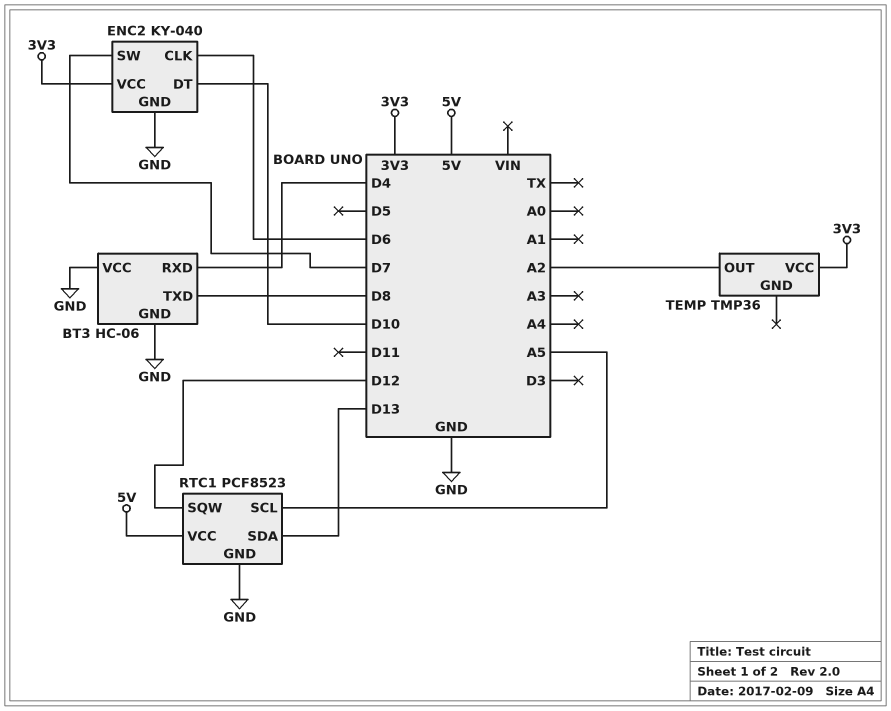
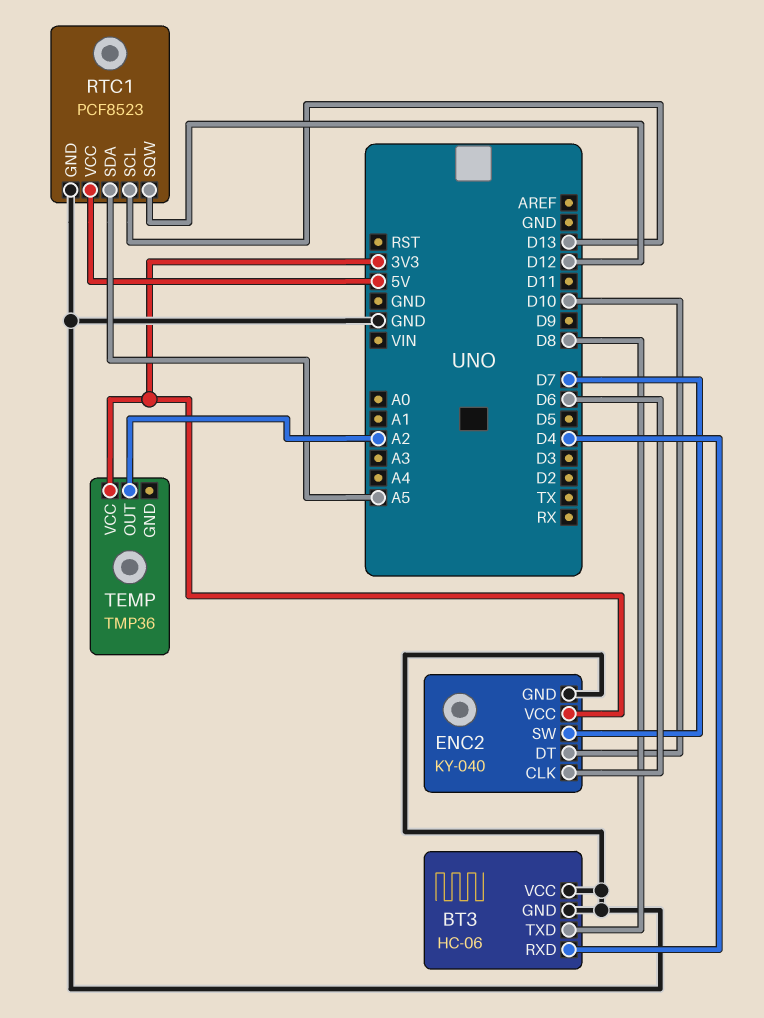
RTC1 pin SCL: A5 -> D13
RTC1 pin SDA: D13 -> A5

